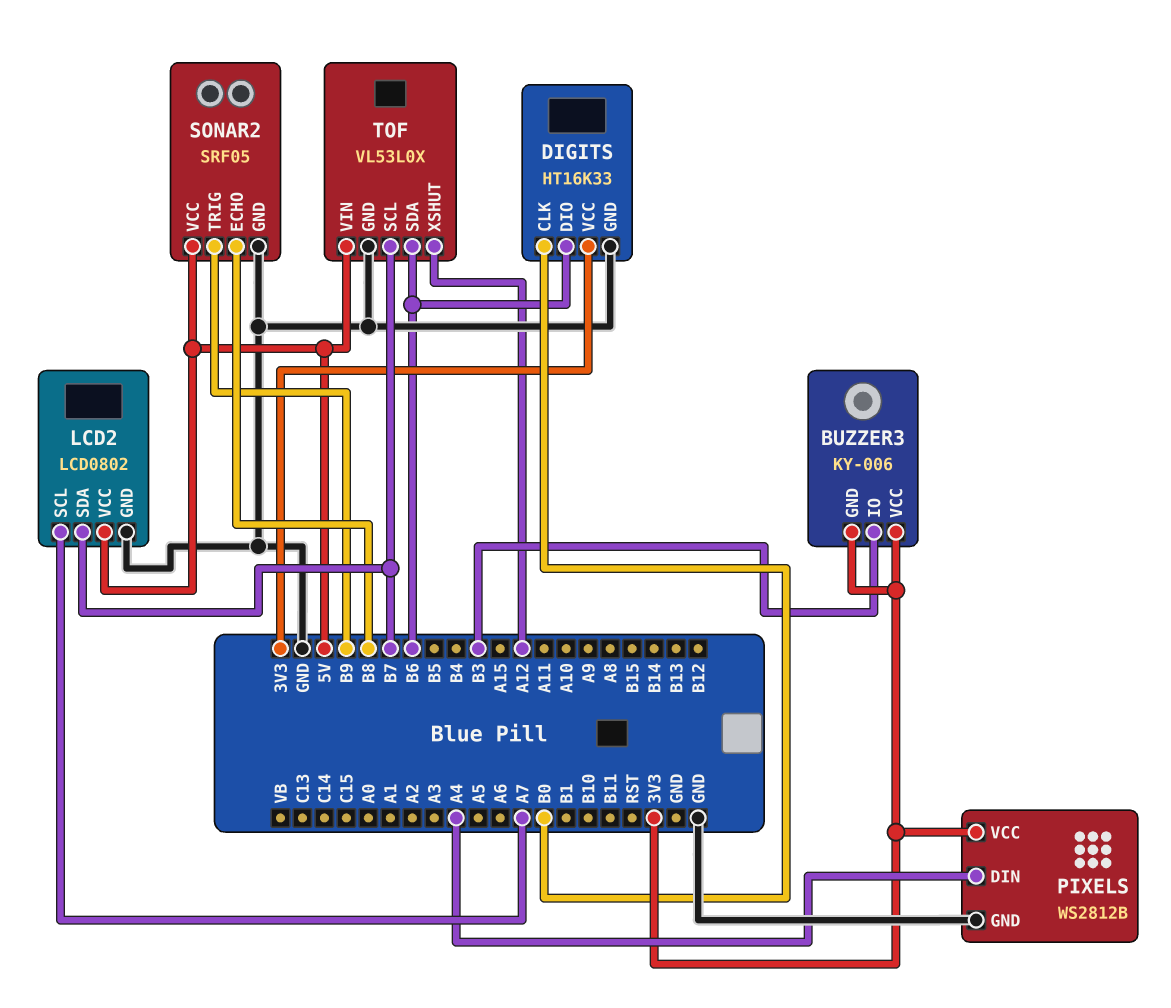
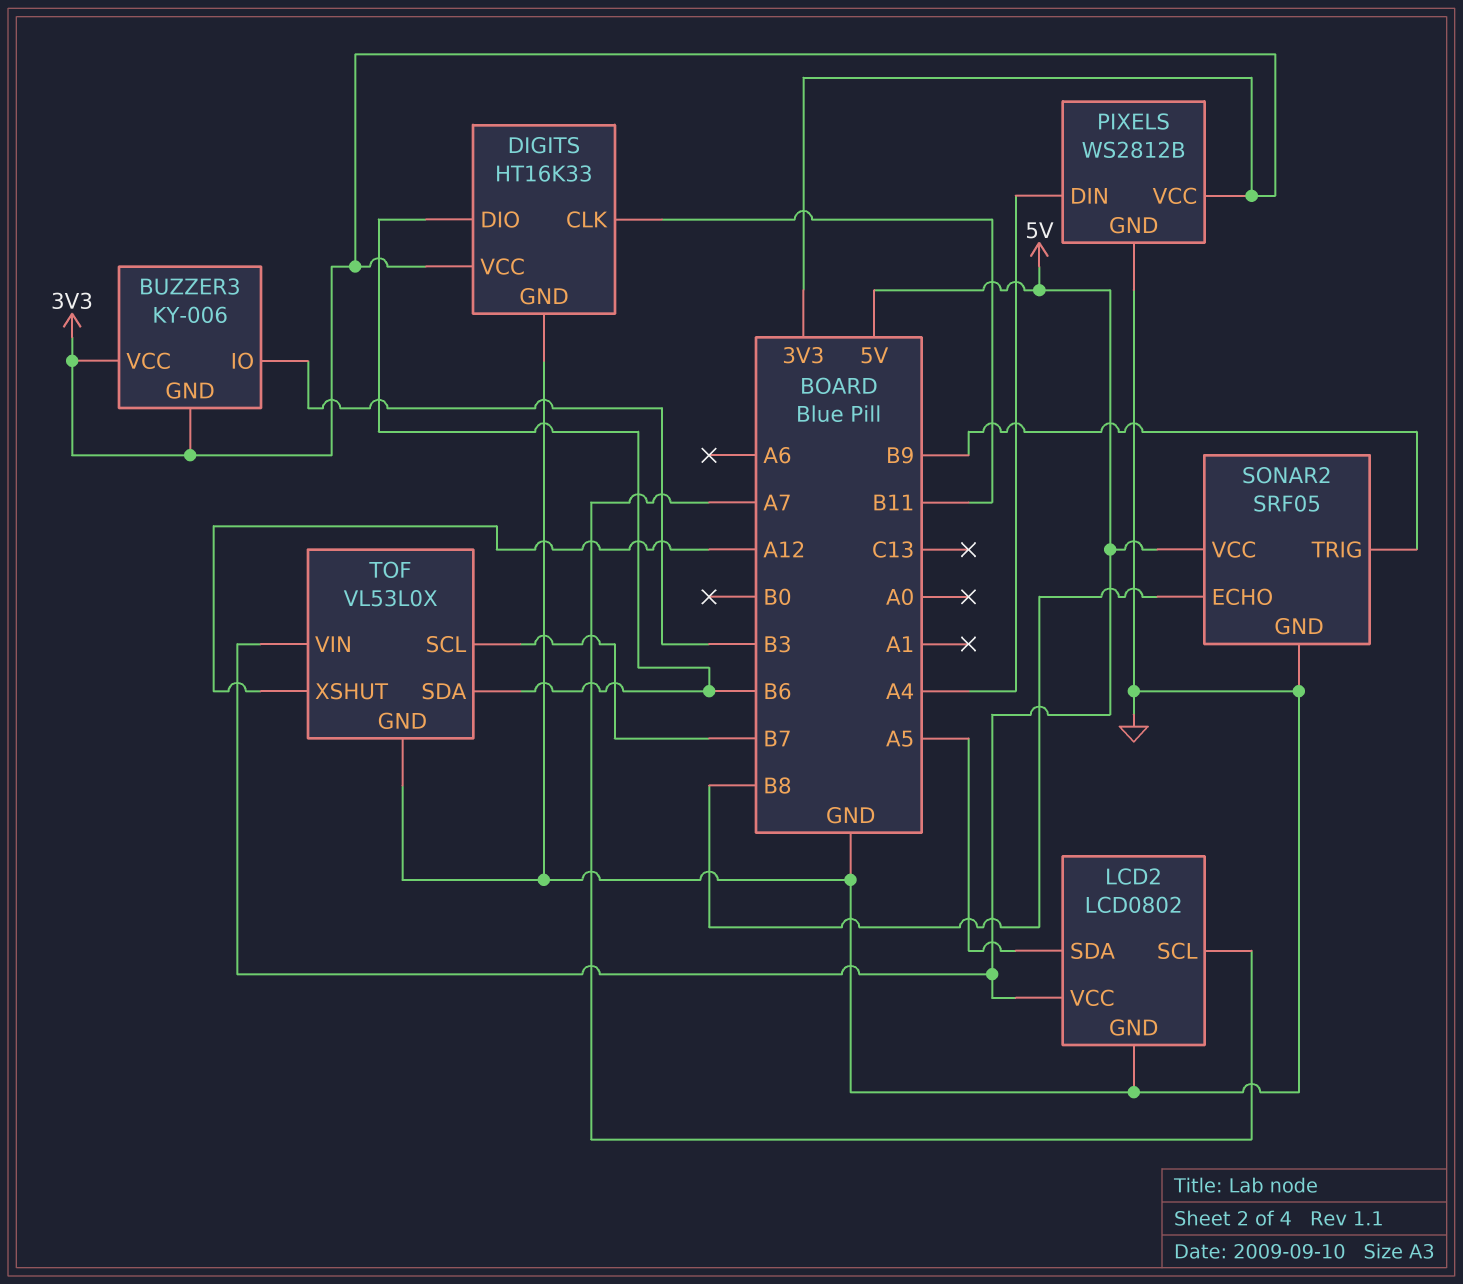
DIGITS pin CLK: B0 -> B11
LCD2 pin SDA: B7 -> A5

